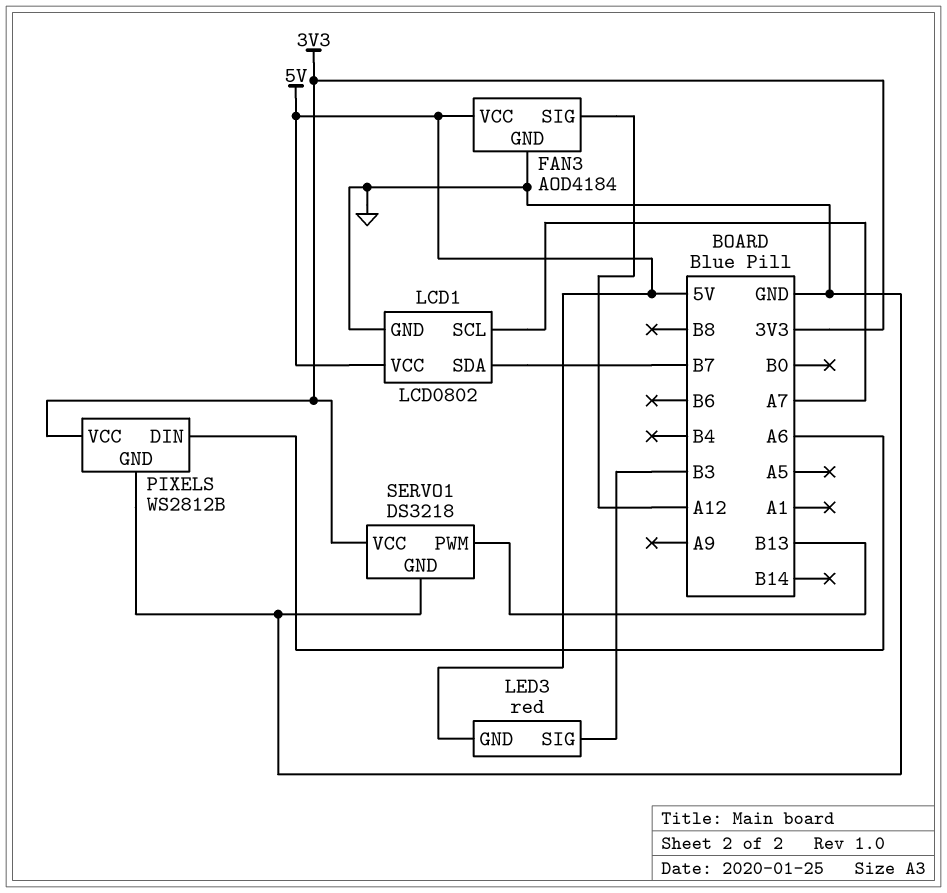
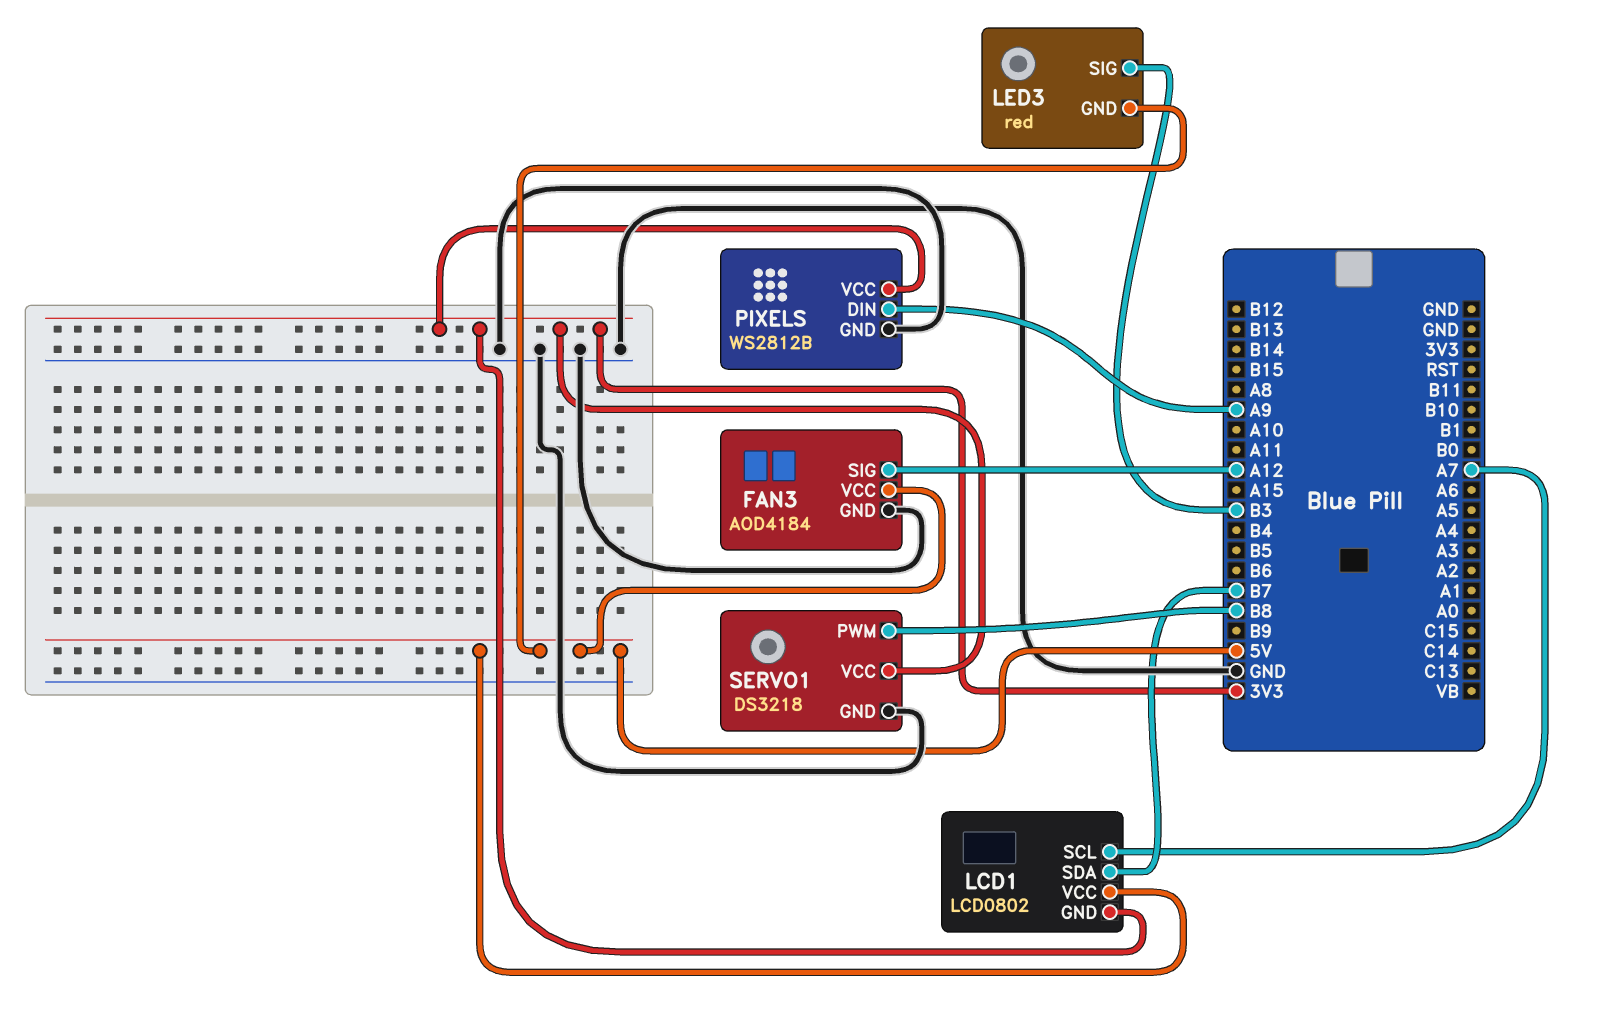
LCD1 pin GND: GND -> 3V3
PIXELS pin DIN: A6 -> A9
SERVO1 pin PWM: B13 -> B8

